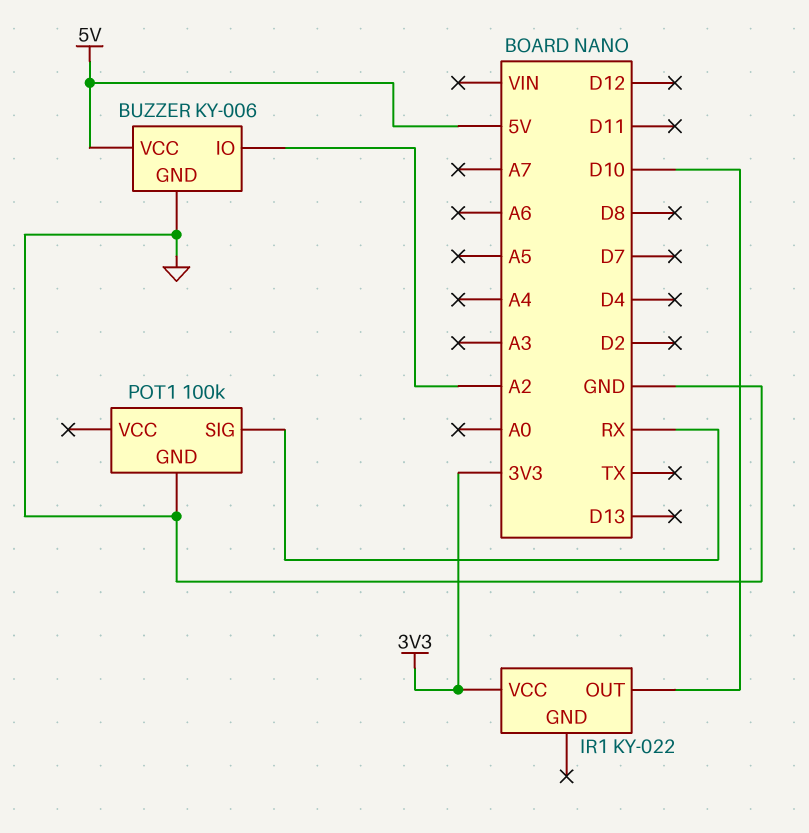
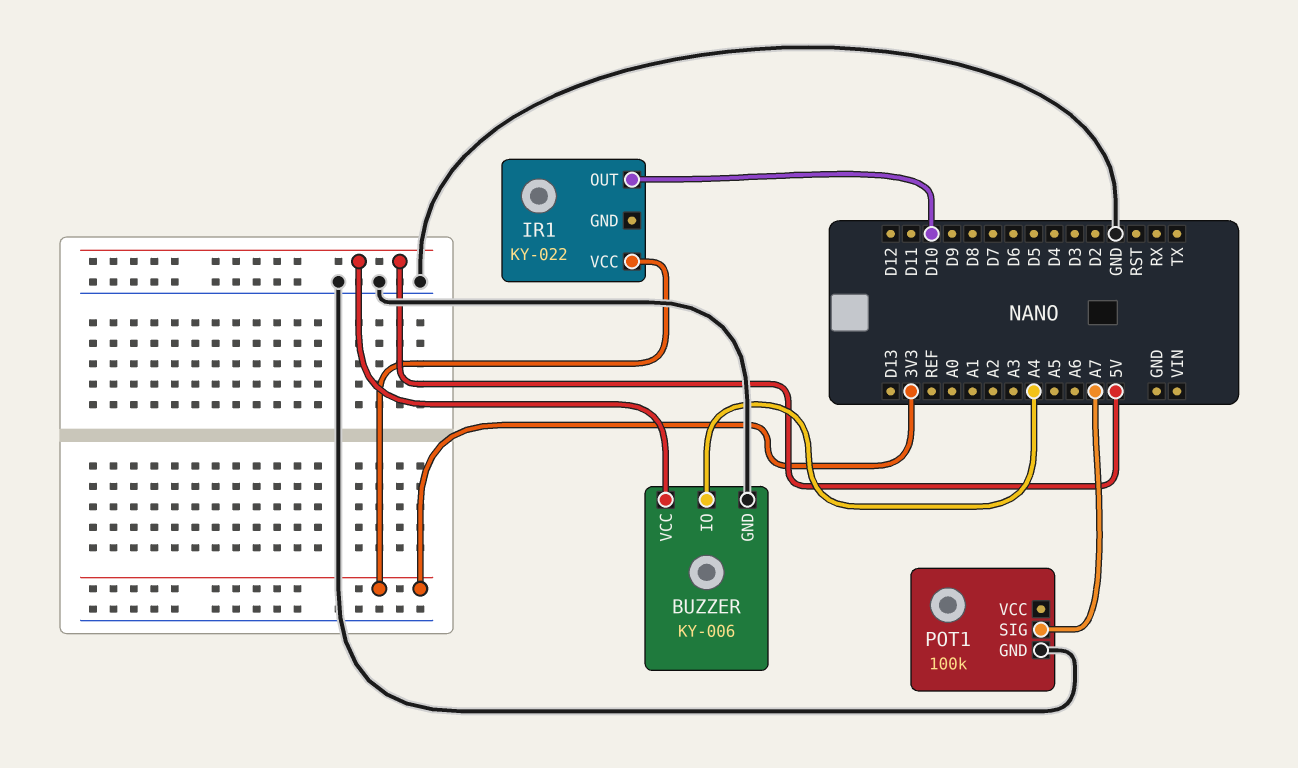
BUZZER pin IO: A2 -> A4
POT1 pin SIG: RX -> A7

